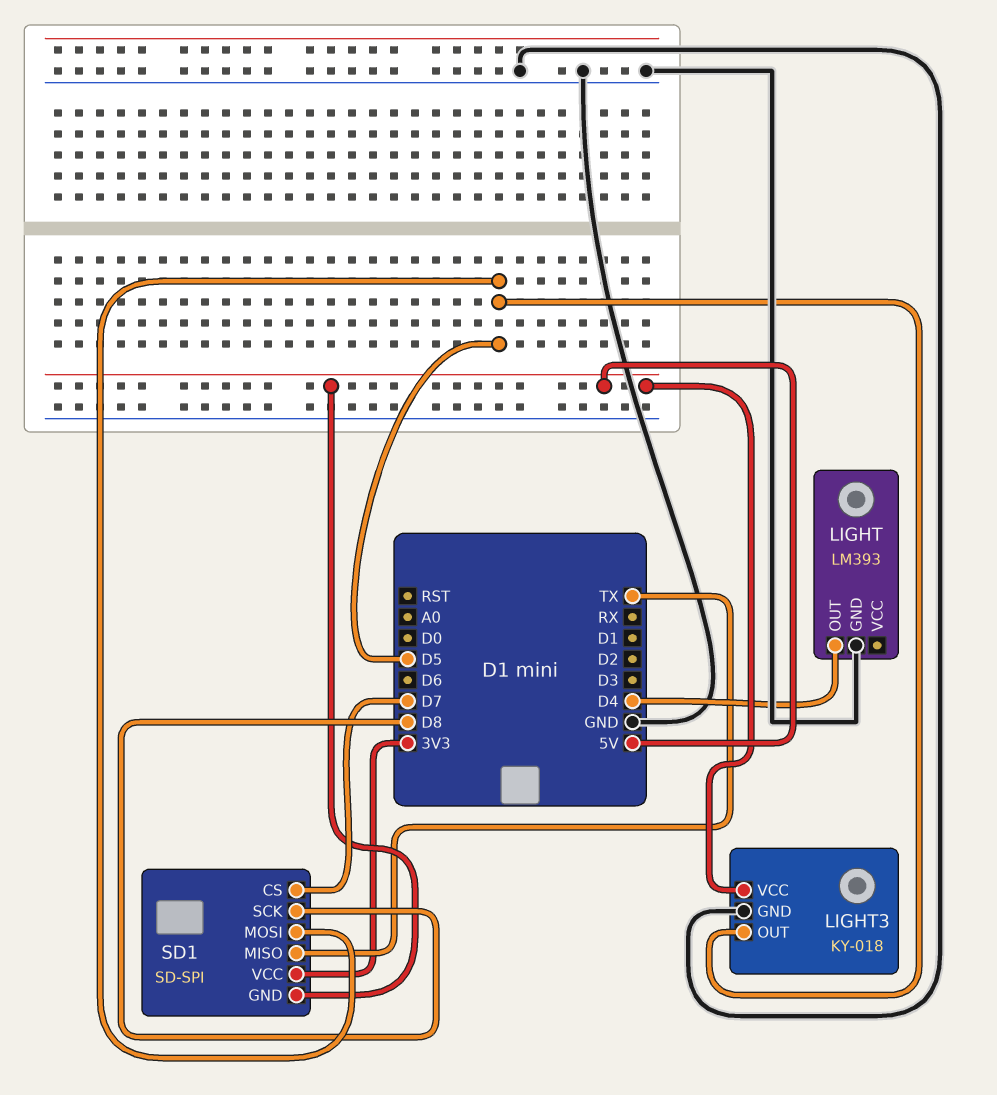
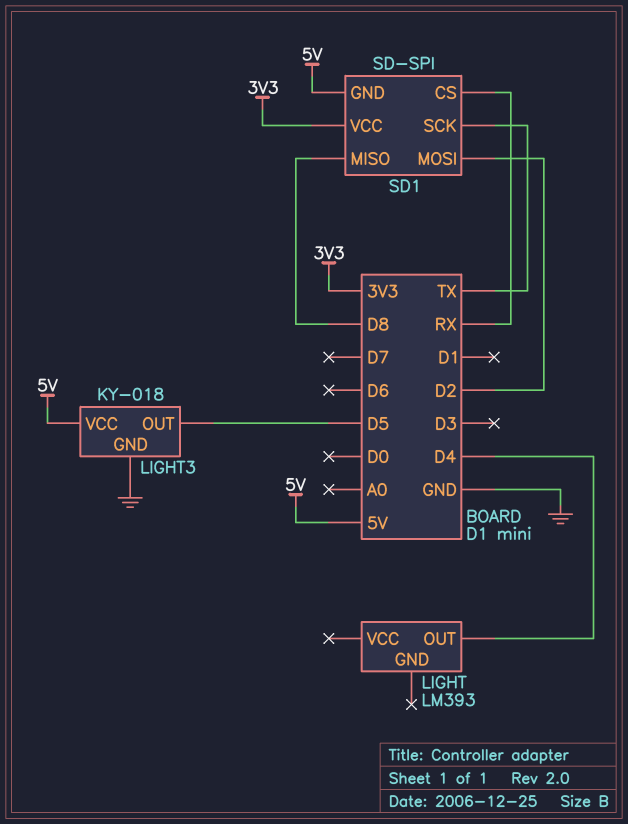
LIGHT pin GND: GND -> none
SD1 pin CS: D7 -> RX
SD1 pin MISO: TX -> D8
SD1 pin MOSI: D5 -> D2
SD1 pin SCK: D8 -> TX

